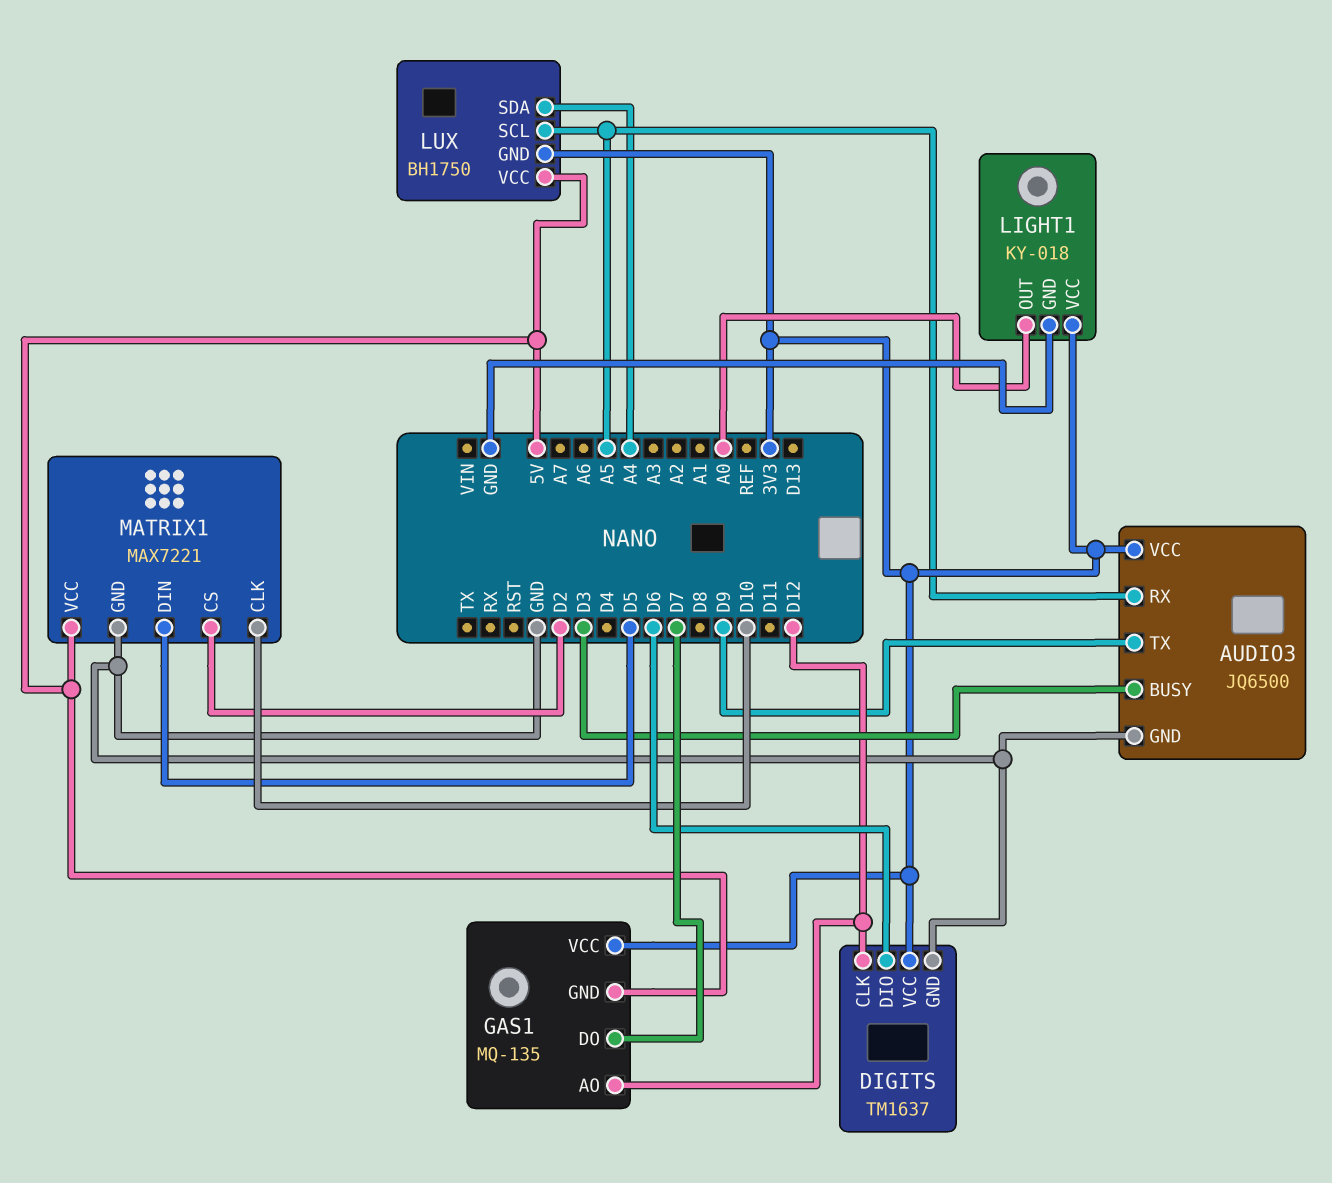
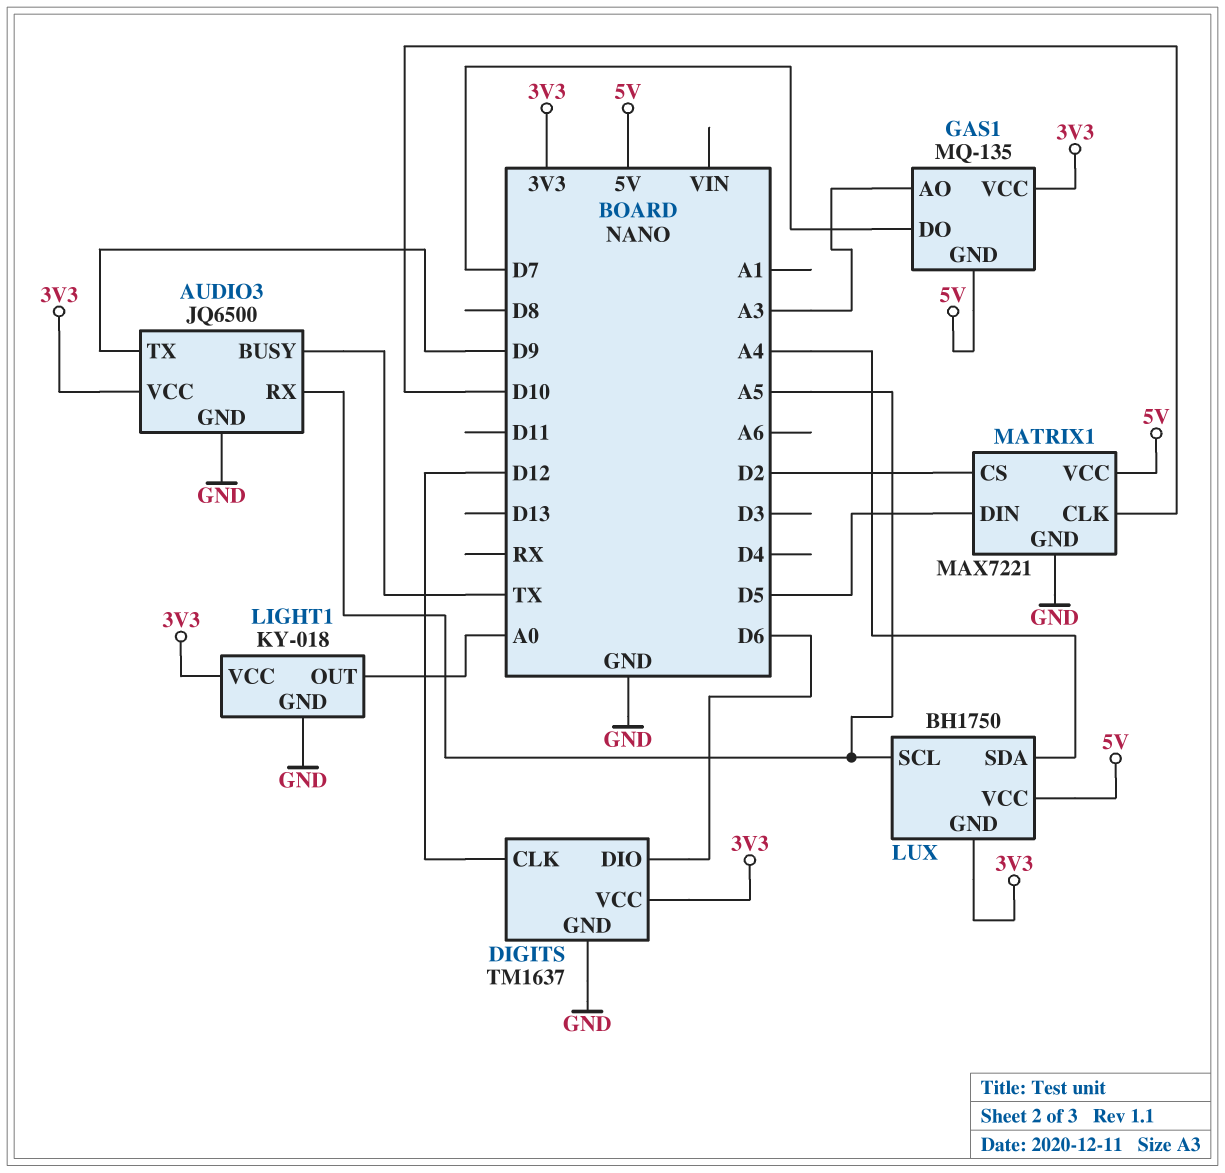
AUDIO3 pin BUSY: D3 -> TX
GAS1 pin AO: D12 -> A3

